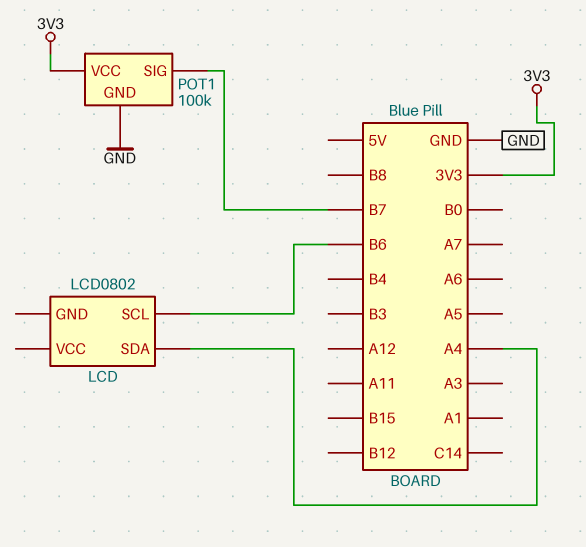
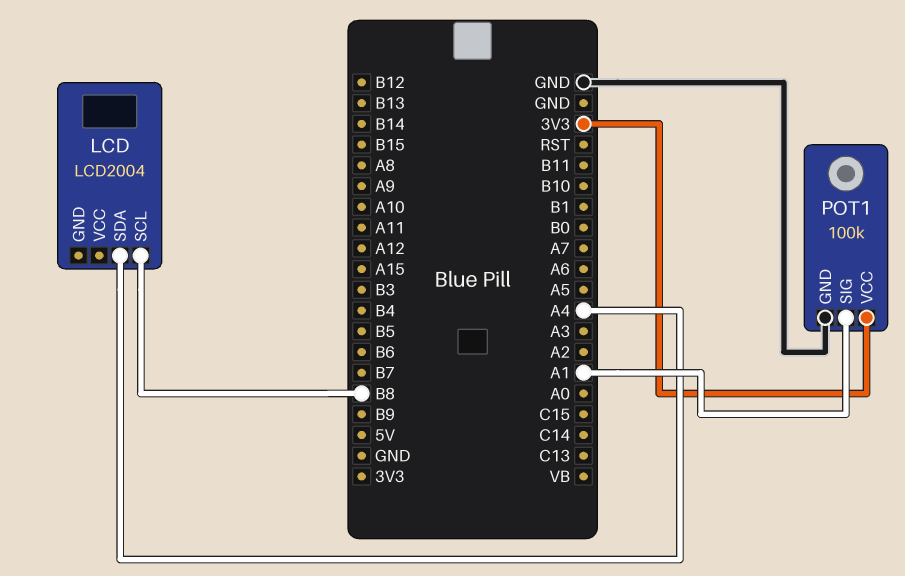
LCD: LCD0802 -> LCD2004
LCD pin SCL: B6 -> B8
POT1 pin SIG: B7 -> A1

